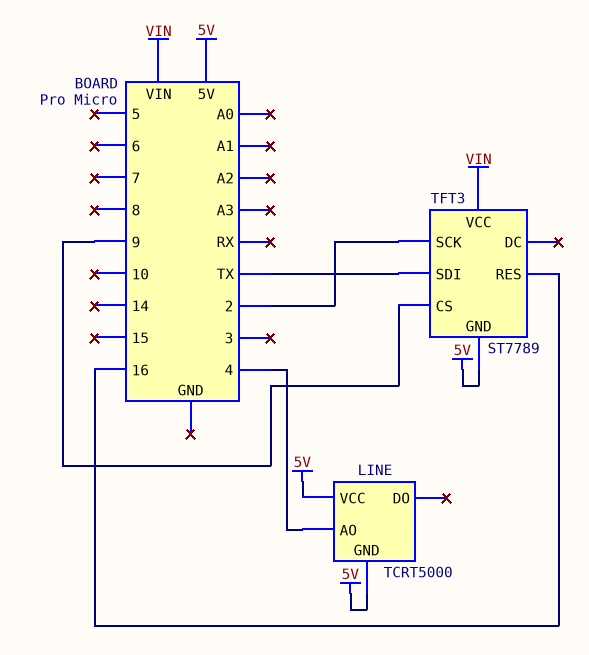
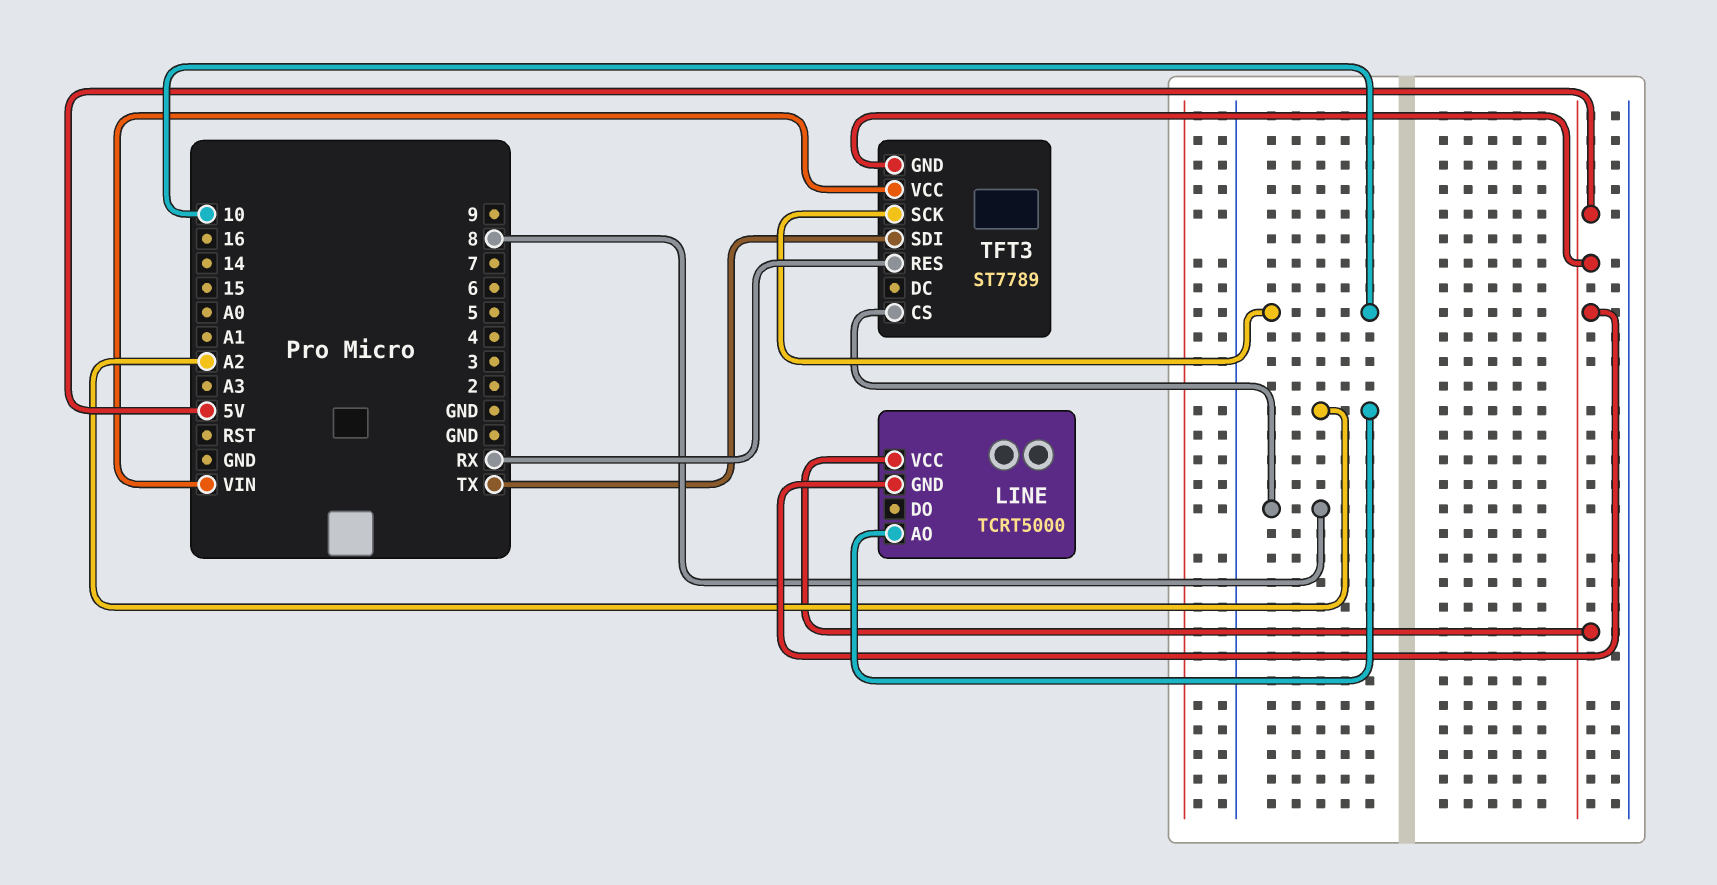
LINE pin AO: 4 -> A2
TFT3 pin CS: 9 -> 8
TFT3 pin RES: 16 -> RX
TFT3 pin SCK: 2 -> 10

